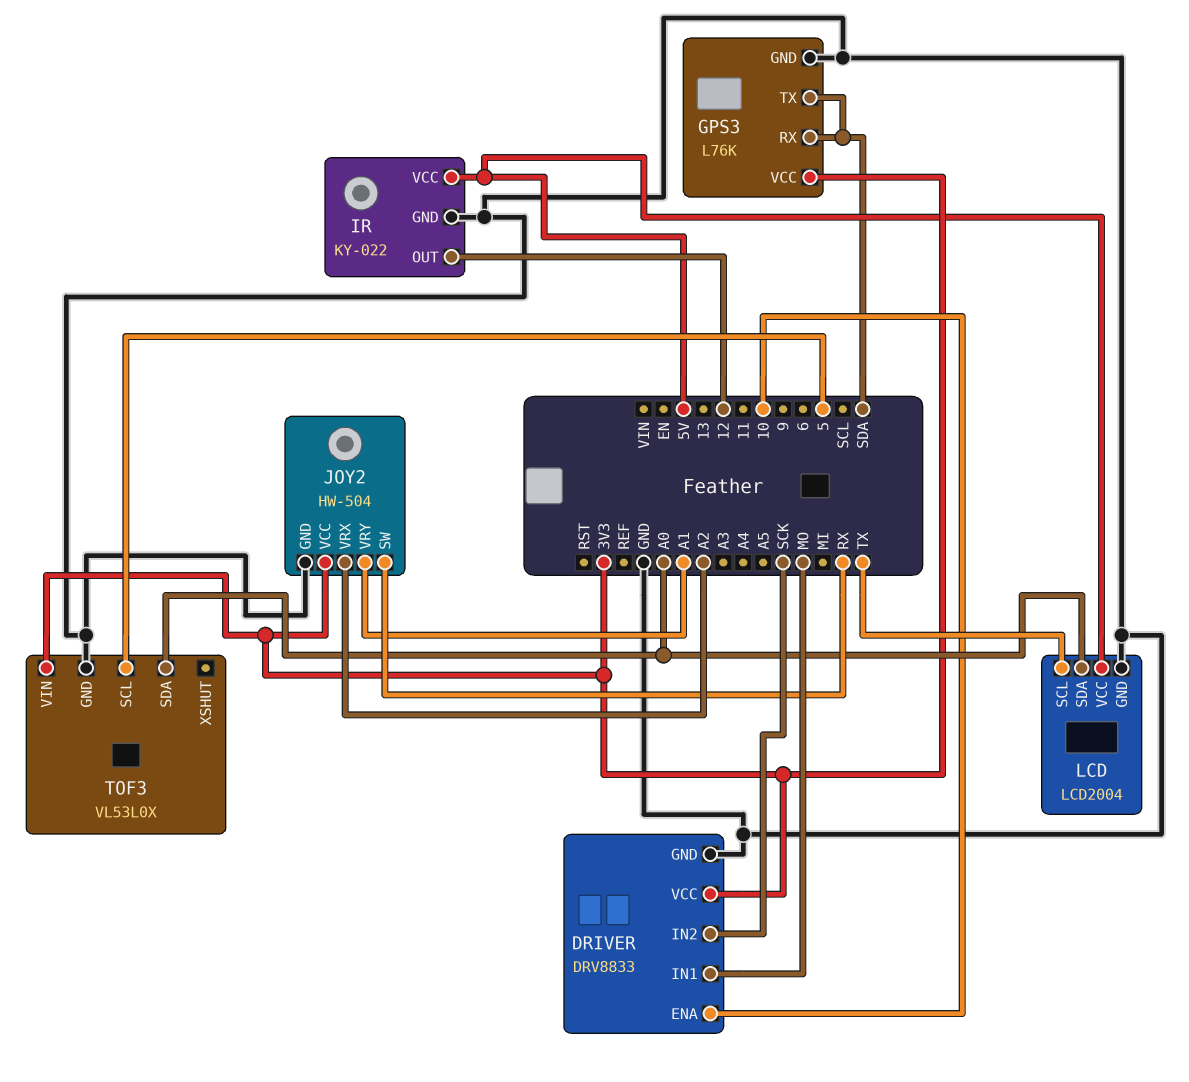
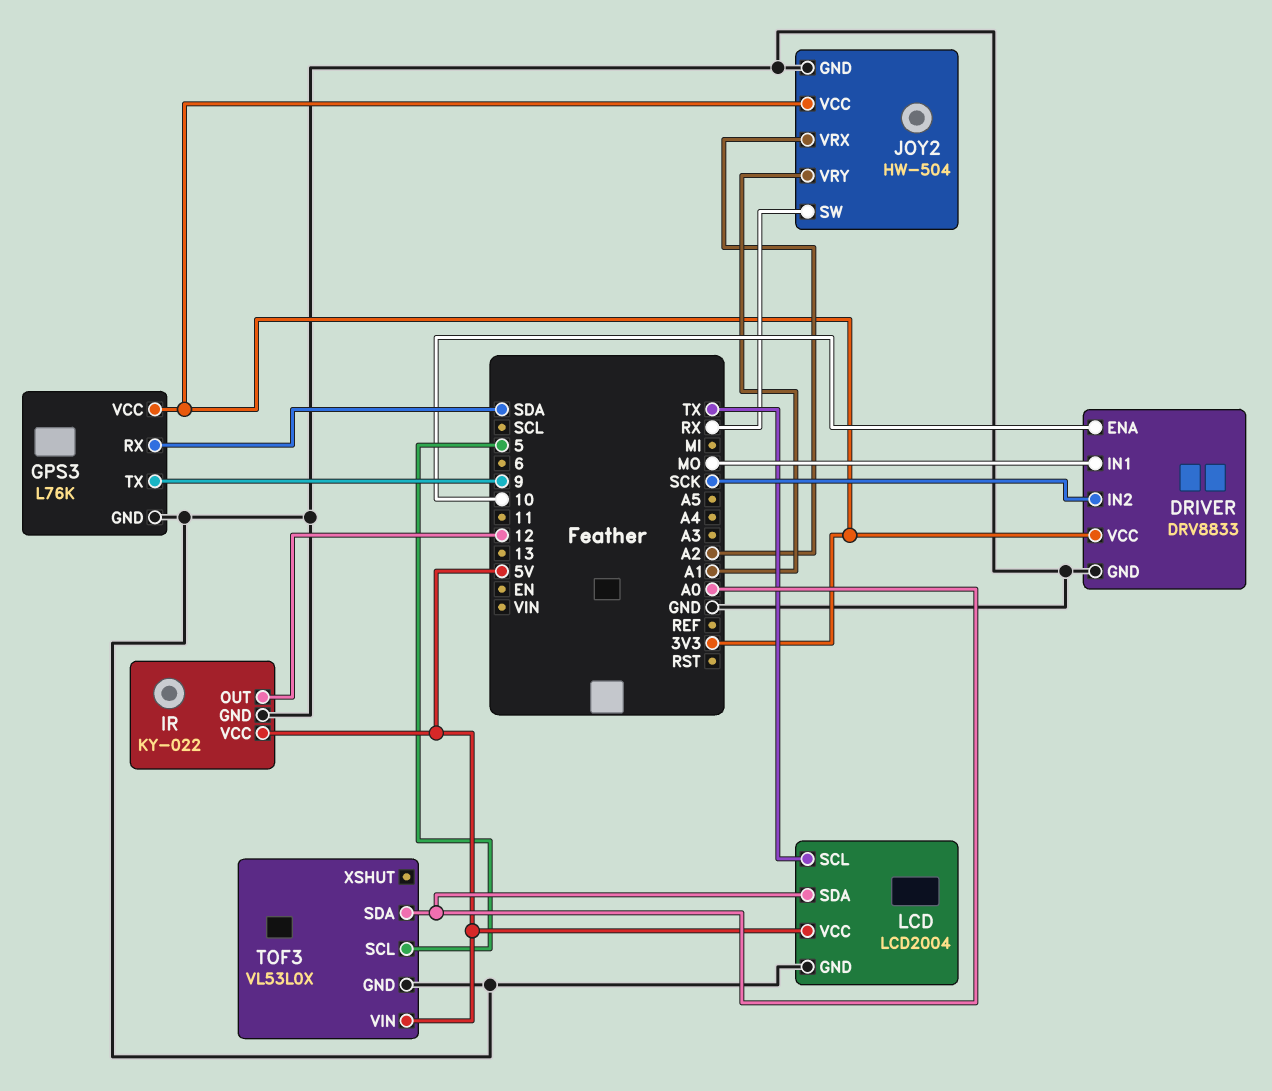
GPS3 pin TX: SDA -> 9
TOF3 pin VIN: 3V3 -> 5V

